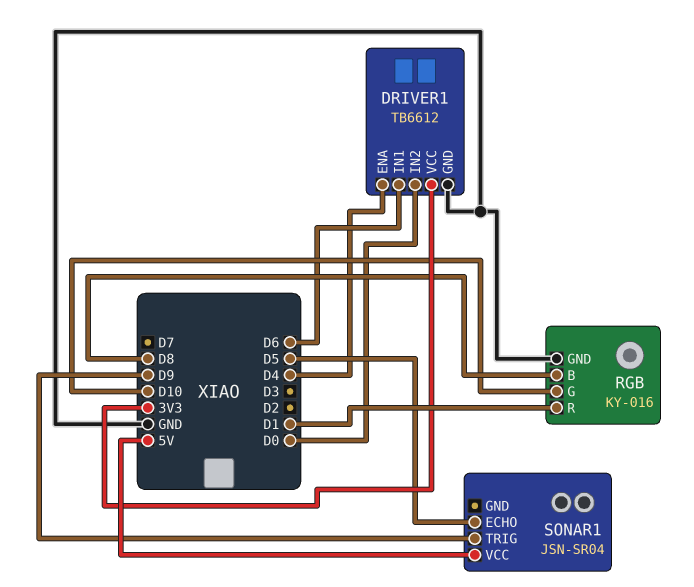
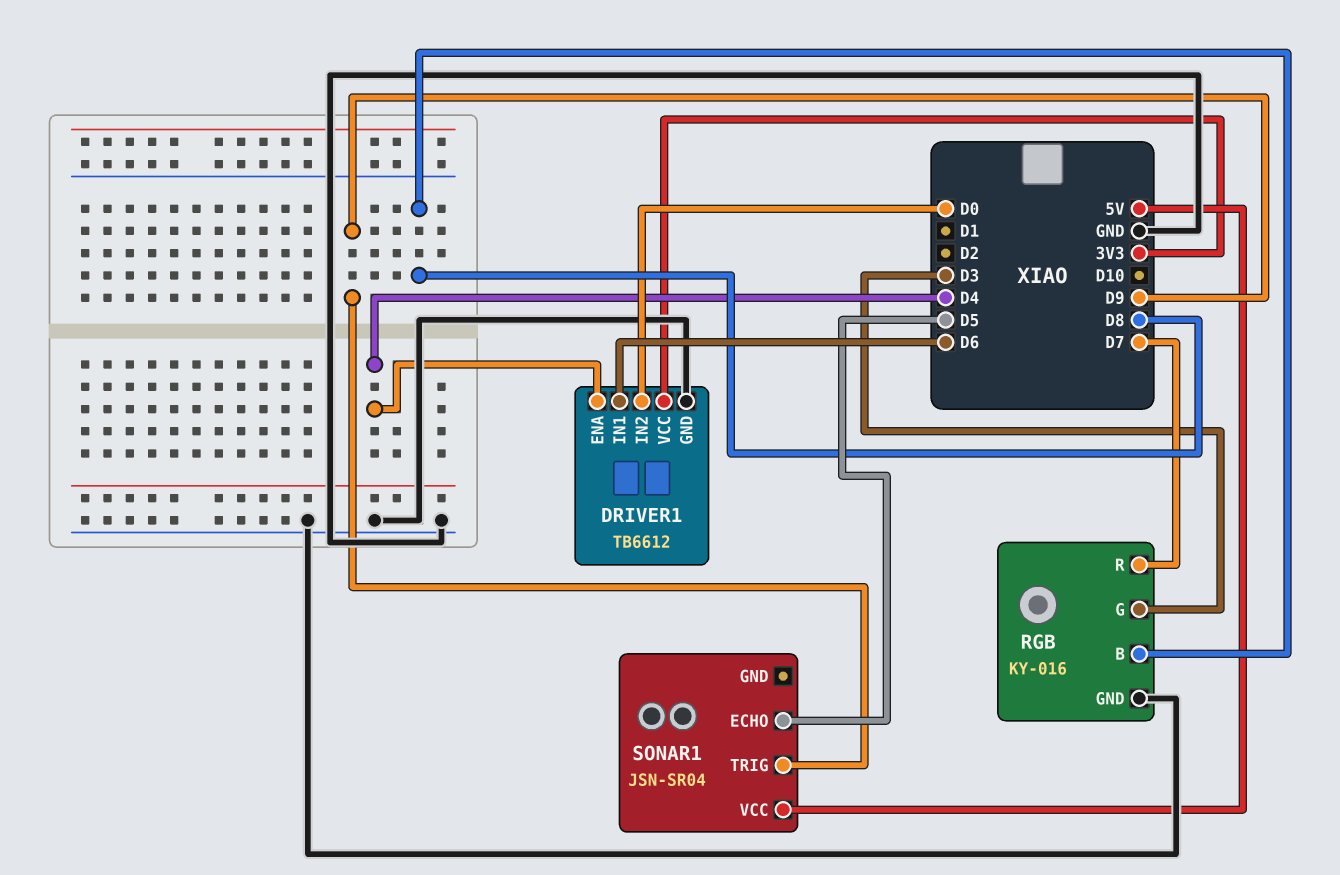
RGB pin G: D10 -> D3
RGB pin R: D1 -> D7

